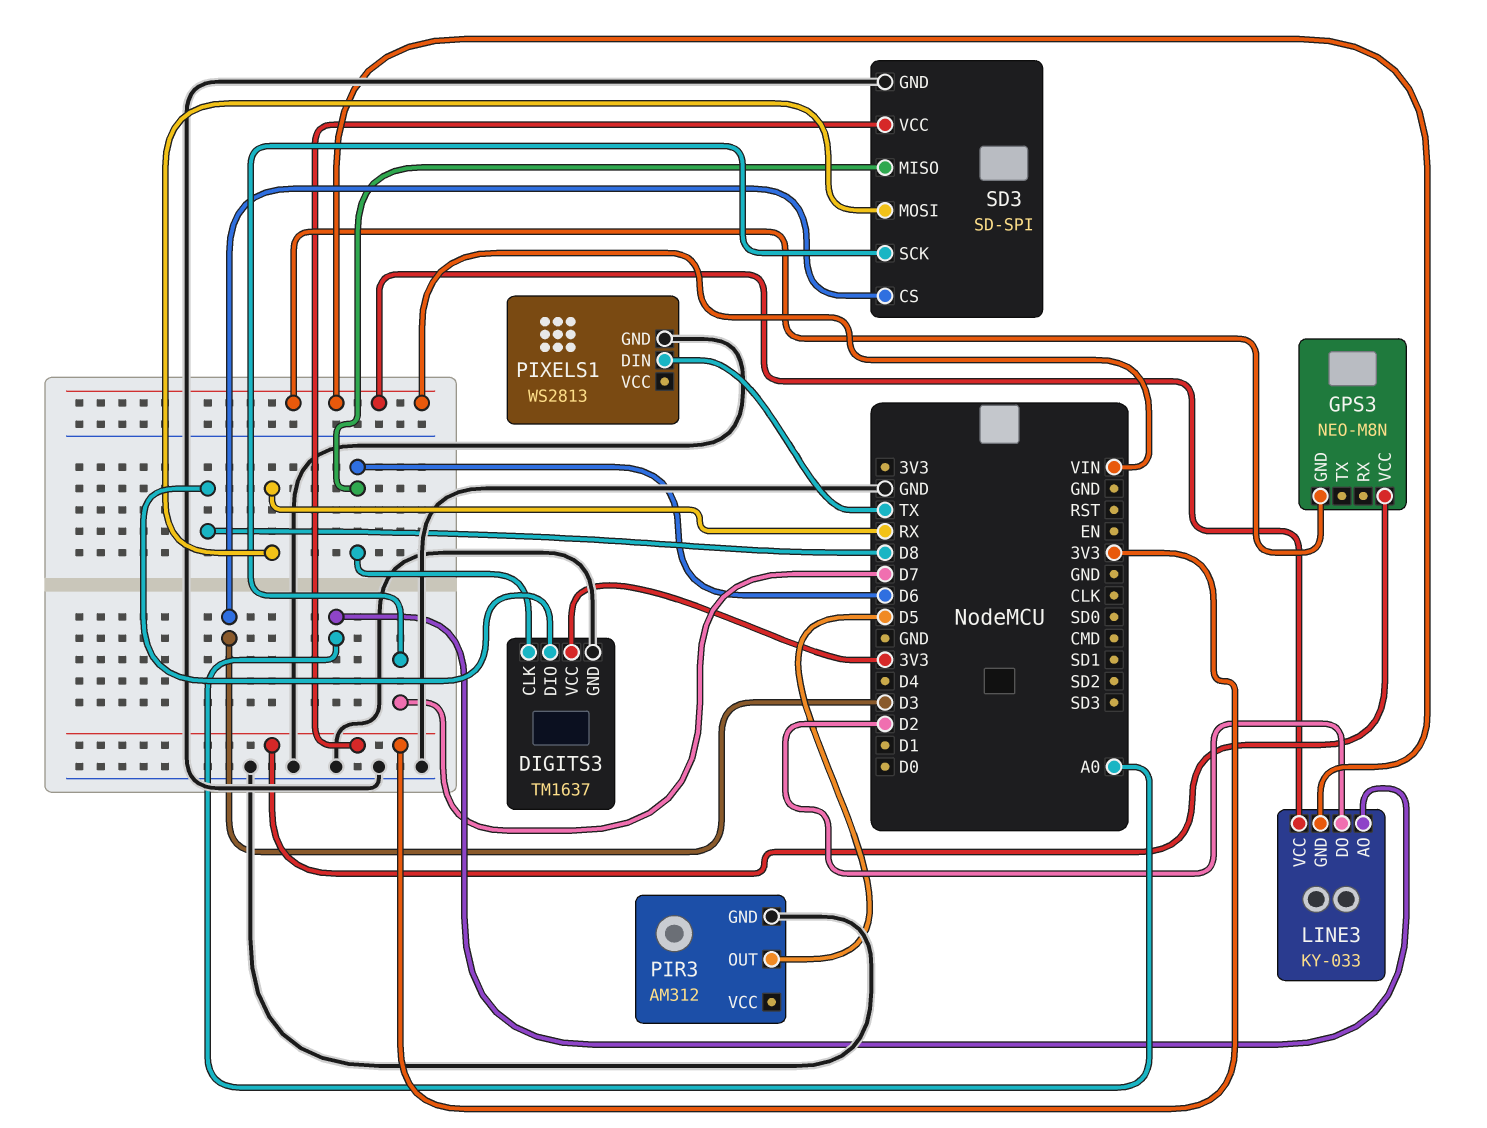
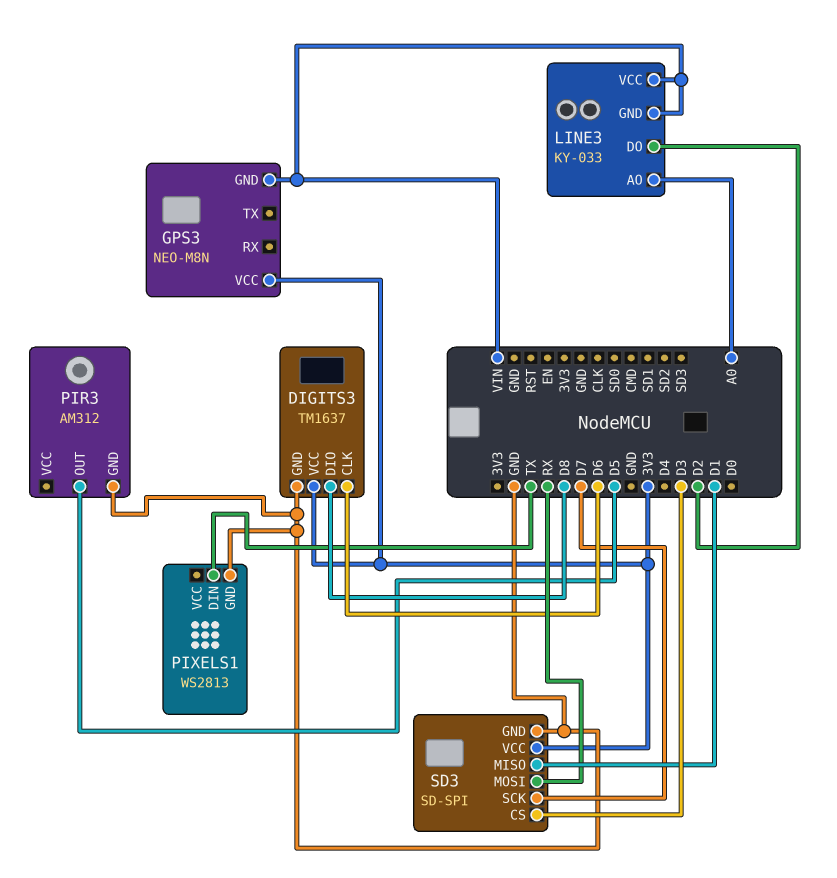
SD3 pin MISO: D6 -> D1

